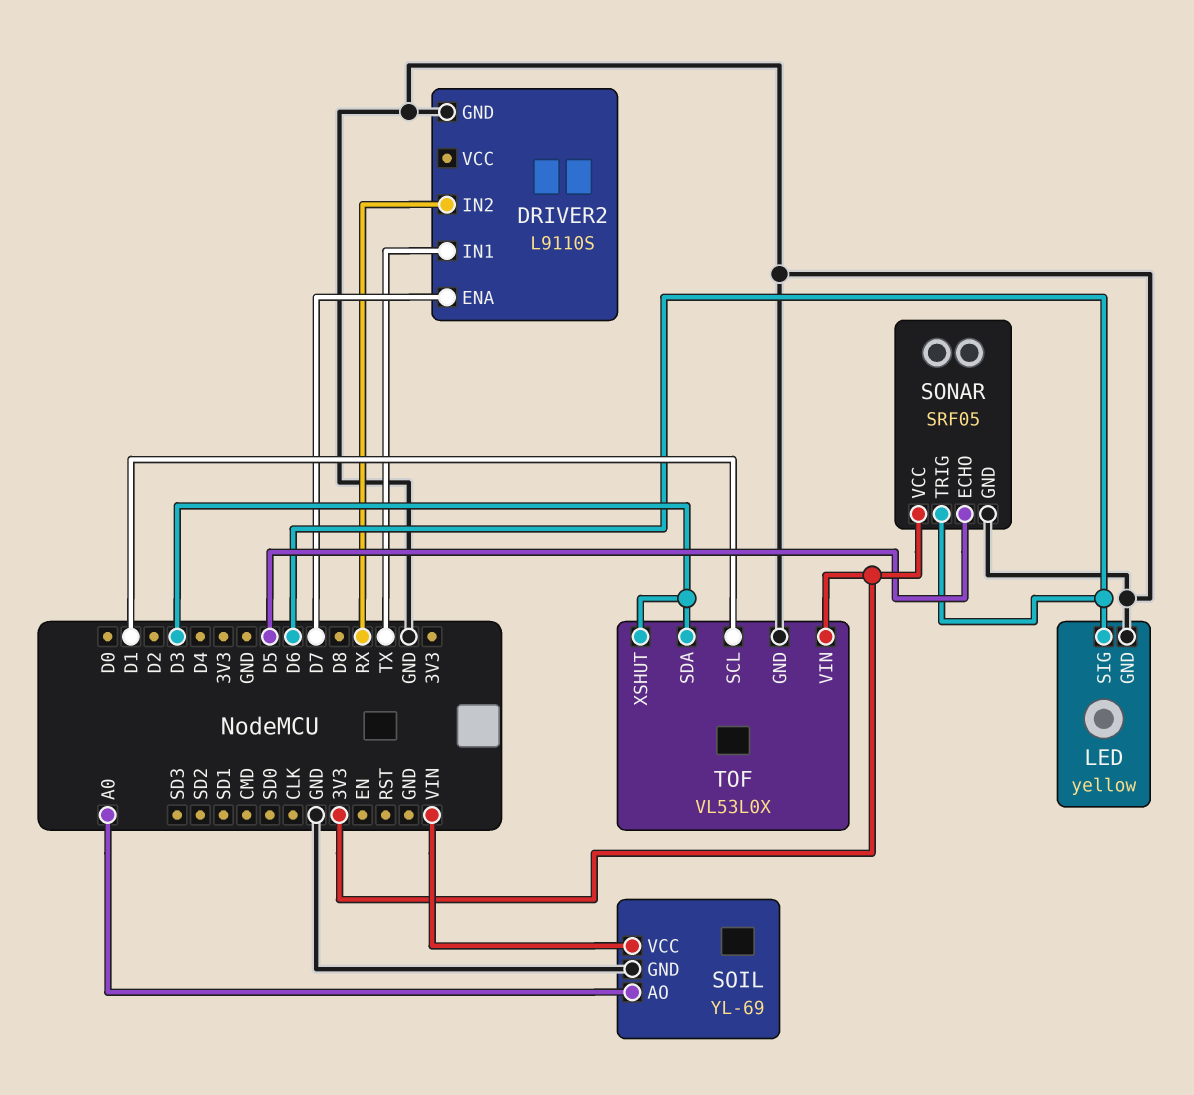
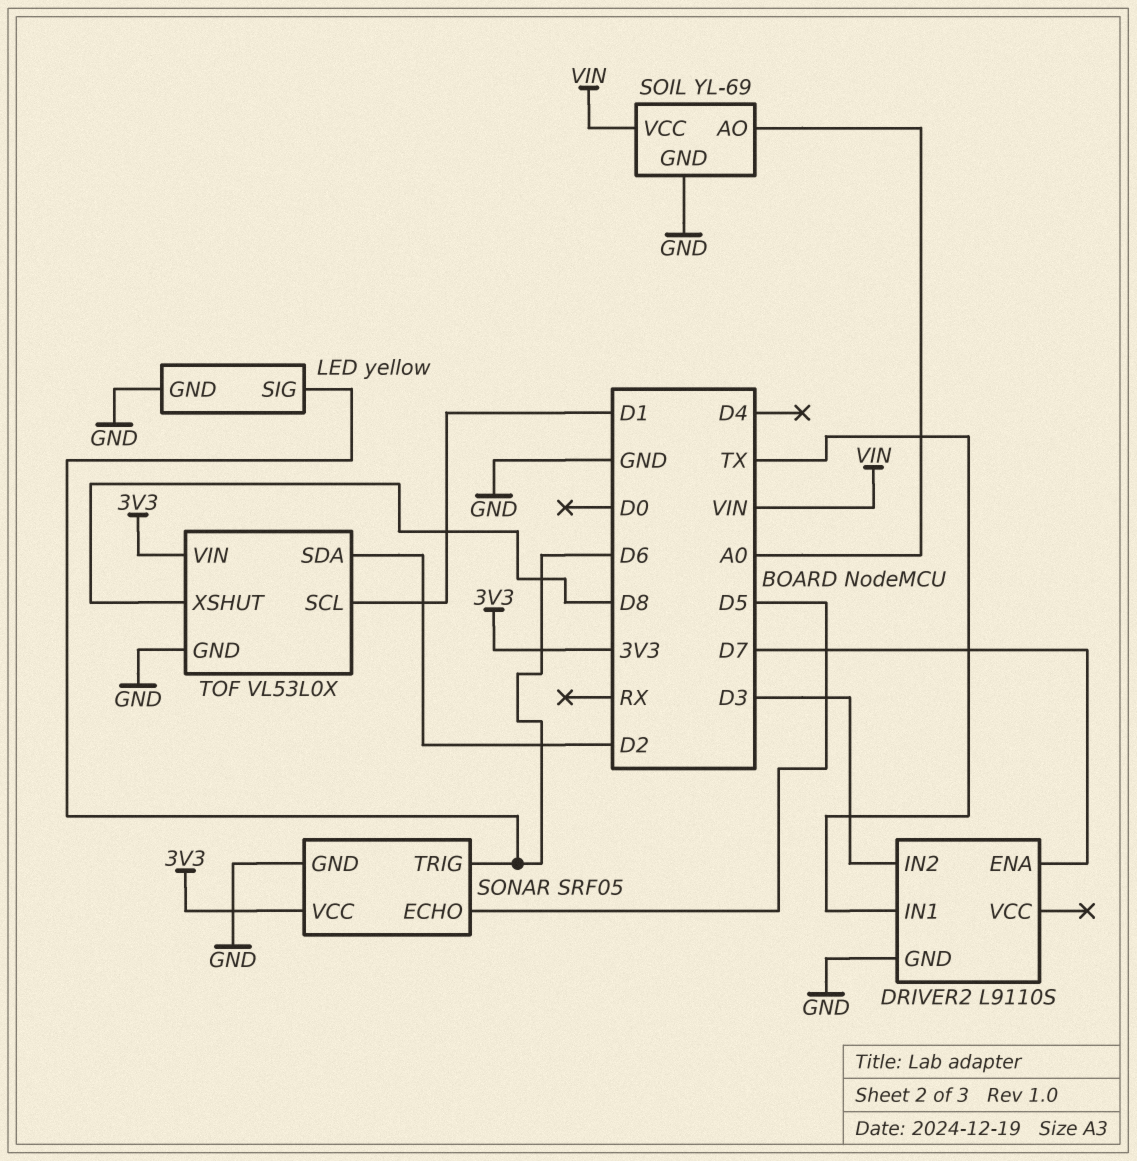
DRIVER2 pin IN2: RX -> D3
TOF pin SDA: D3 -> D2
TOF pin XSHUT: D3 -> D8

